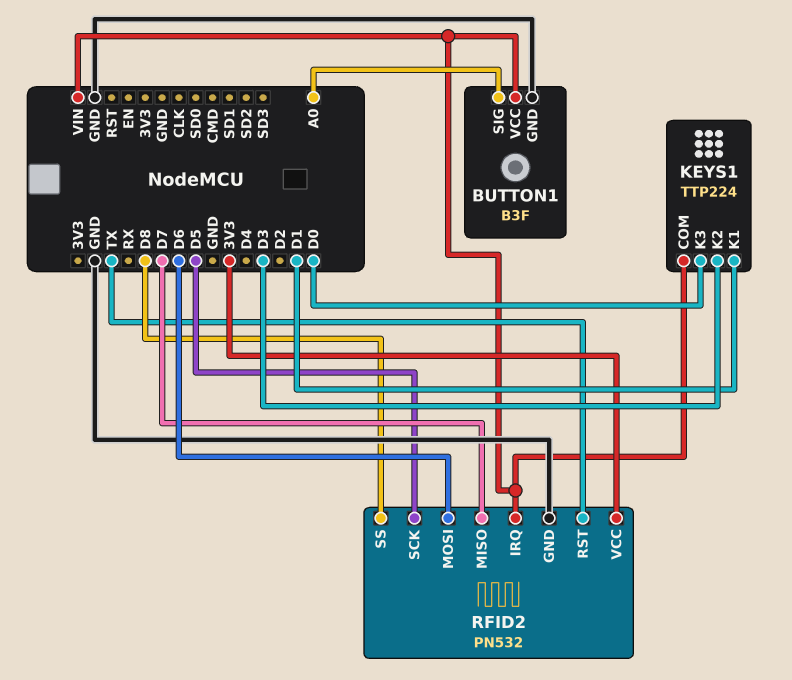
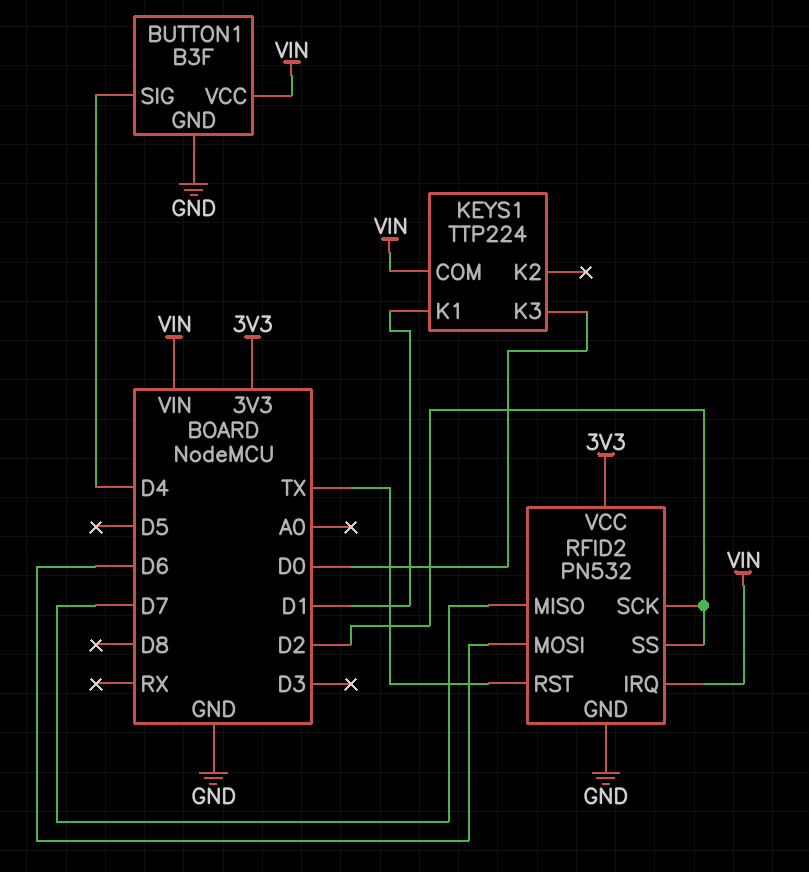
BUTTON1 pin SIG: A0 -> D4
KEYS1 pin K2: D3 -> none
RFID2 pin SCK: D5 -> D2
RFID2 pin SS: D8 -> D2

